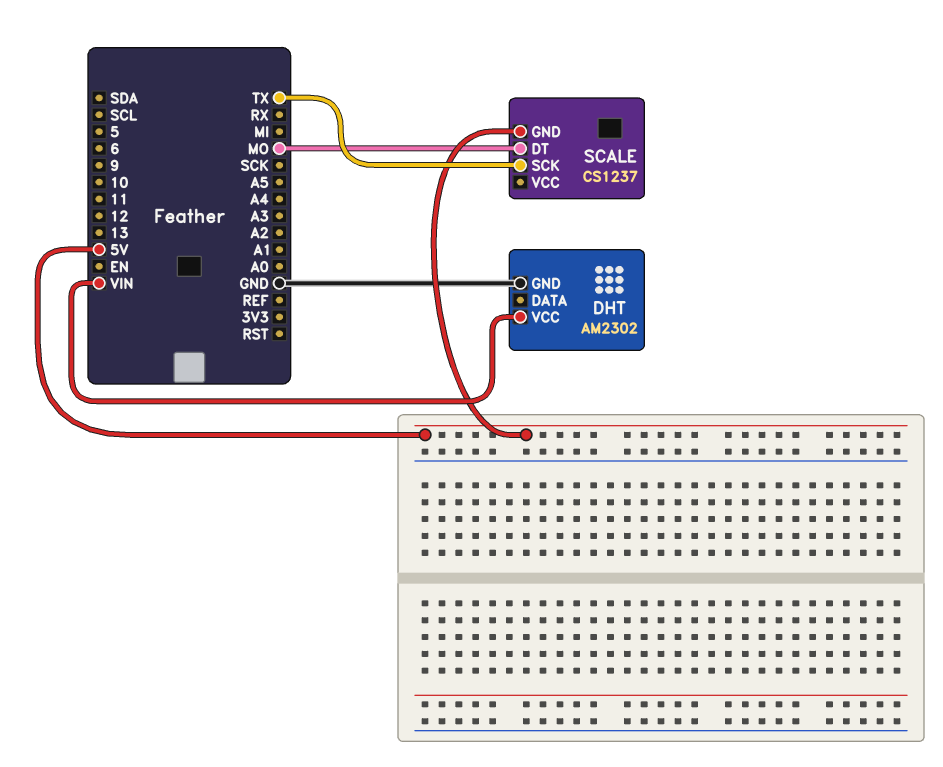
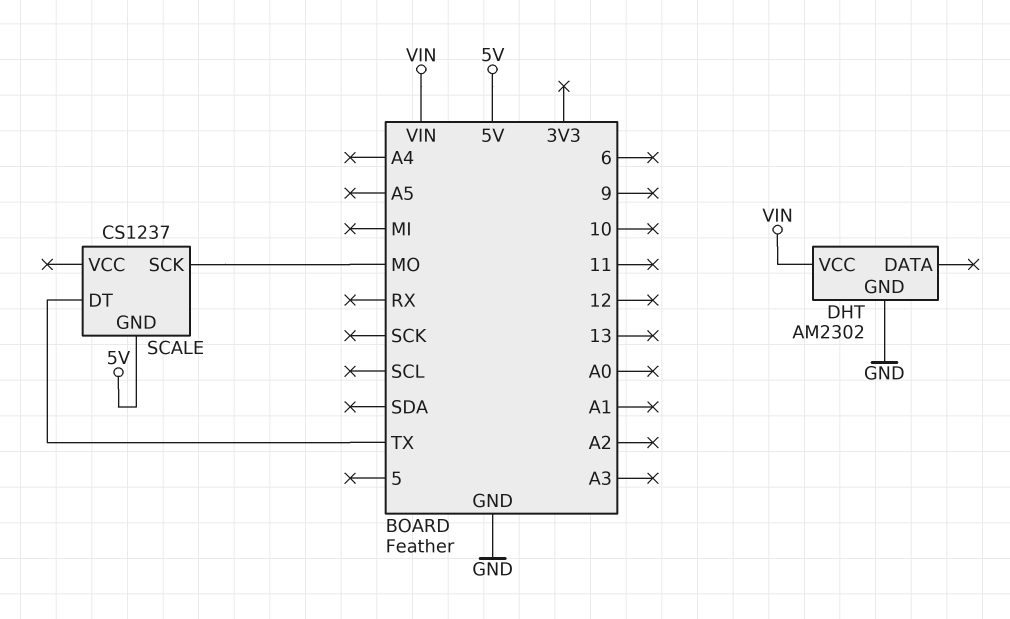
SCALE pin DT: MO -> TX
SCALE pin SCK: TX -> MO

